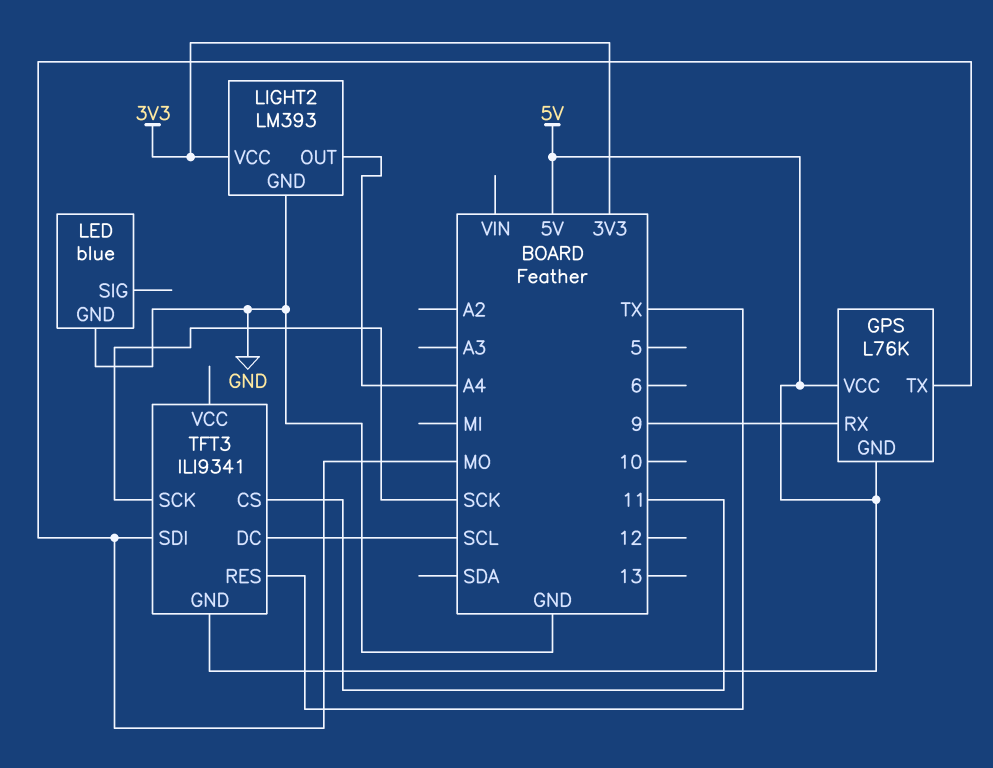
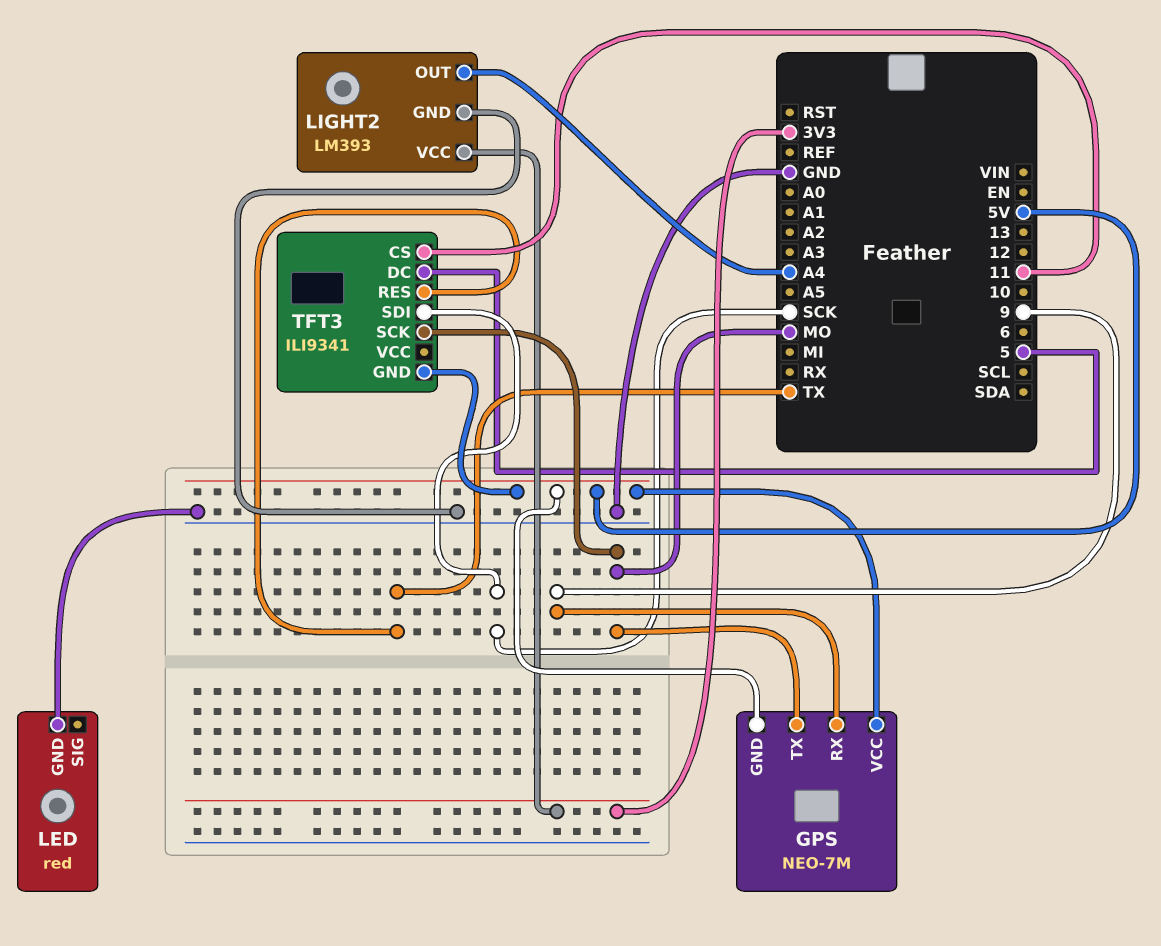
GPS: L76K -> NEO-7M
LED: blue -> red
TFT3 pin DC: SCL -> 5
TFT3 pin SCK: SCK -> MO
TFT3 pin SDI: MO -> SCK

